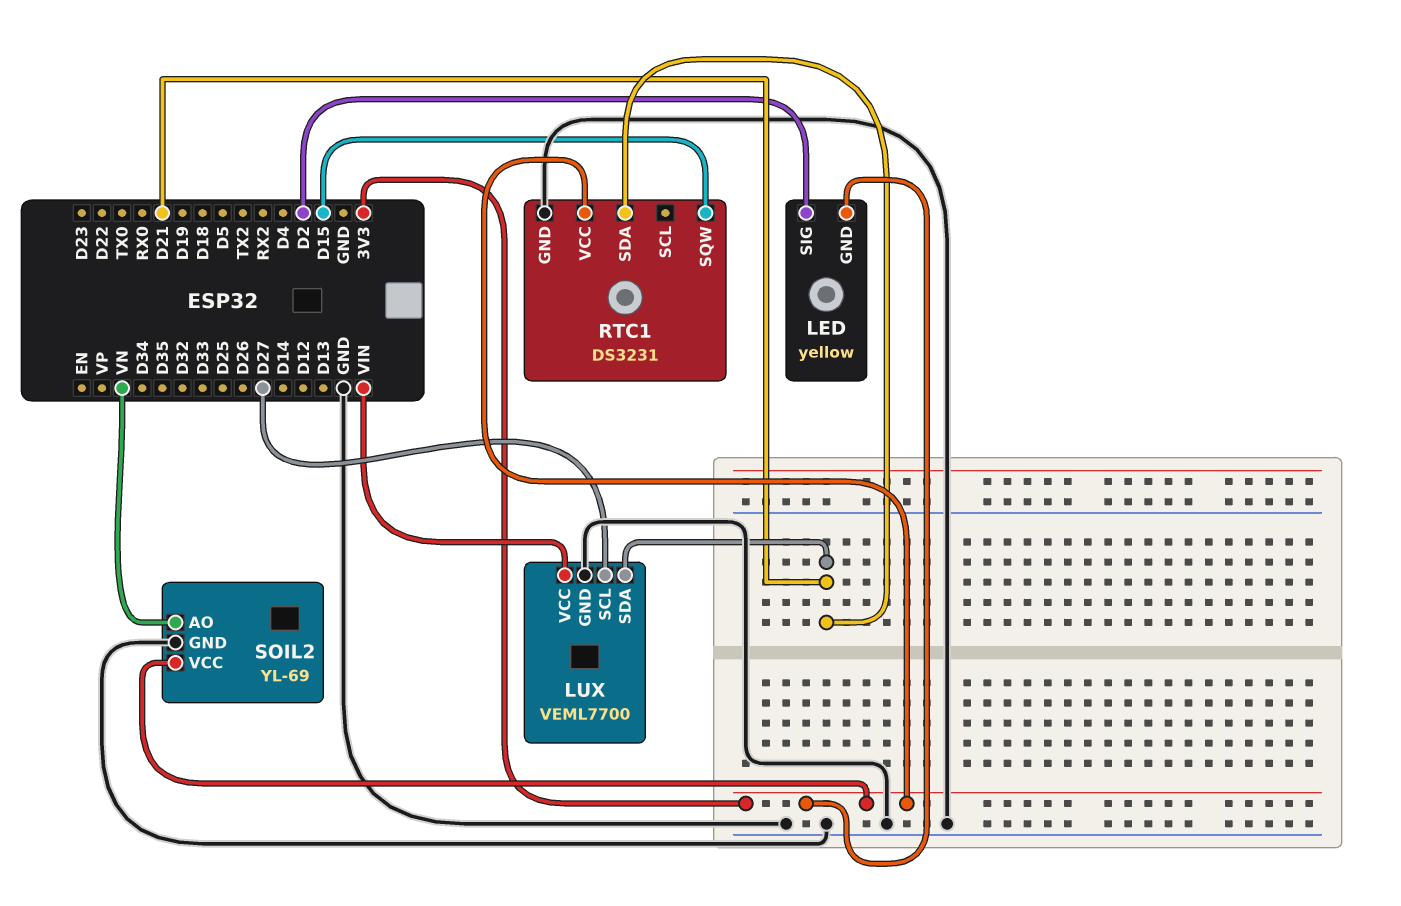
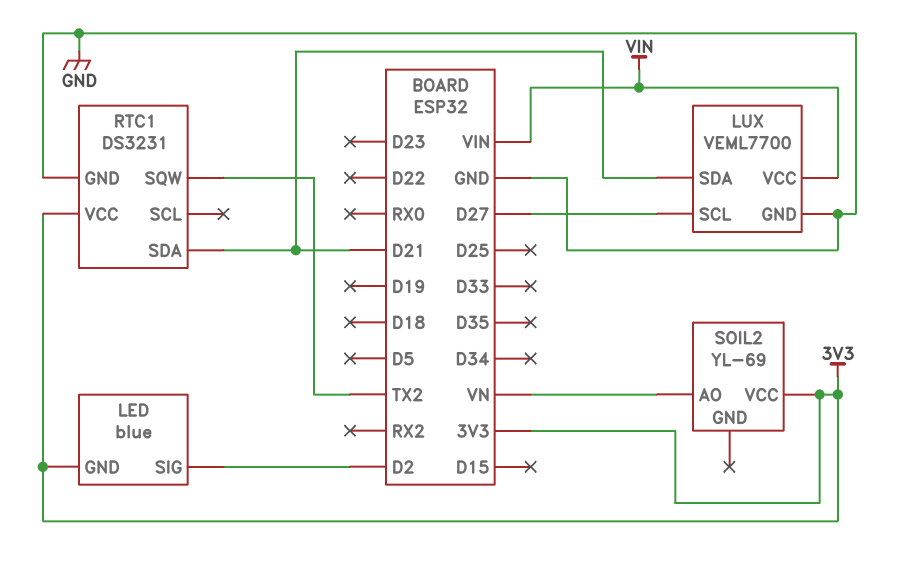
LED: yellow -> blue
RTC1 pin SQW: D15 -> TX2
SOIL2 pin GND: GND -> none

